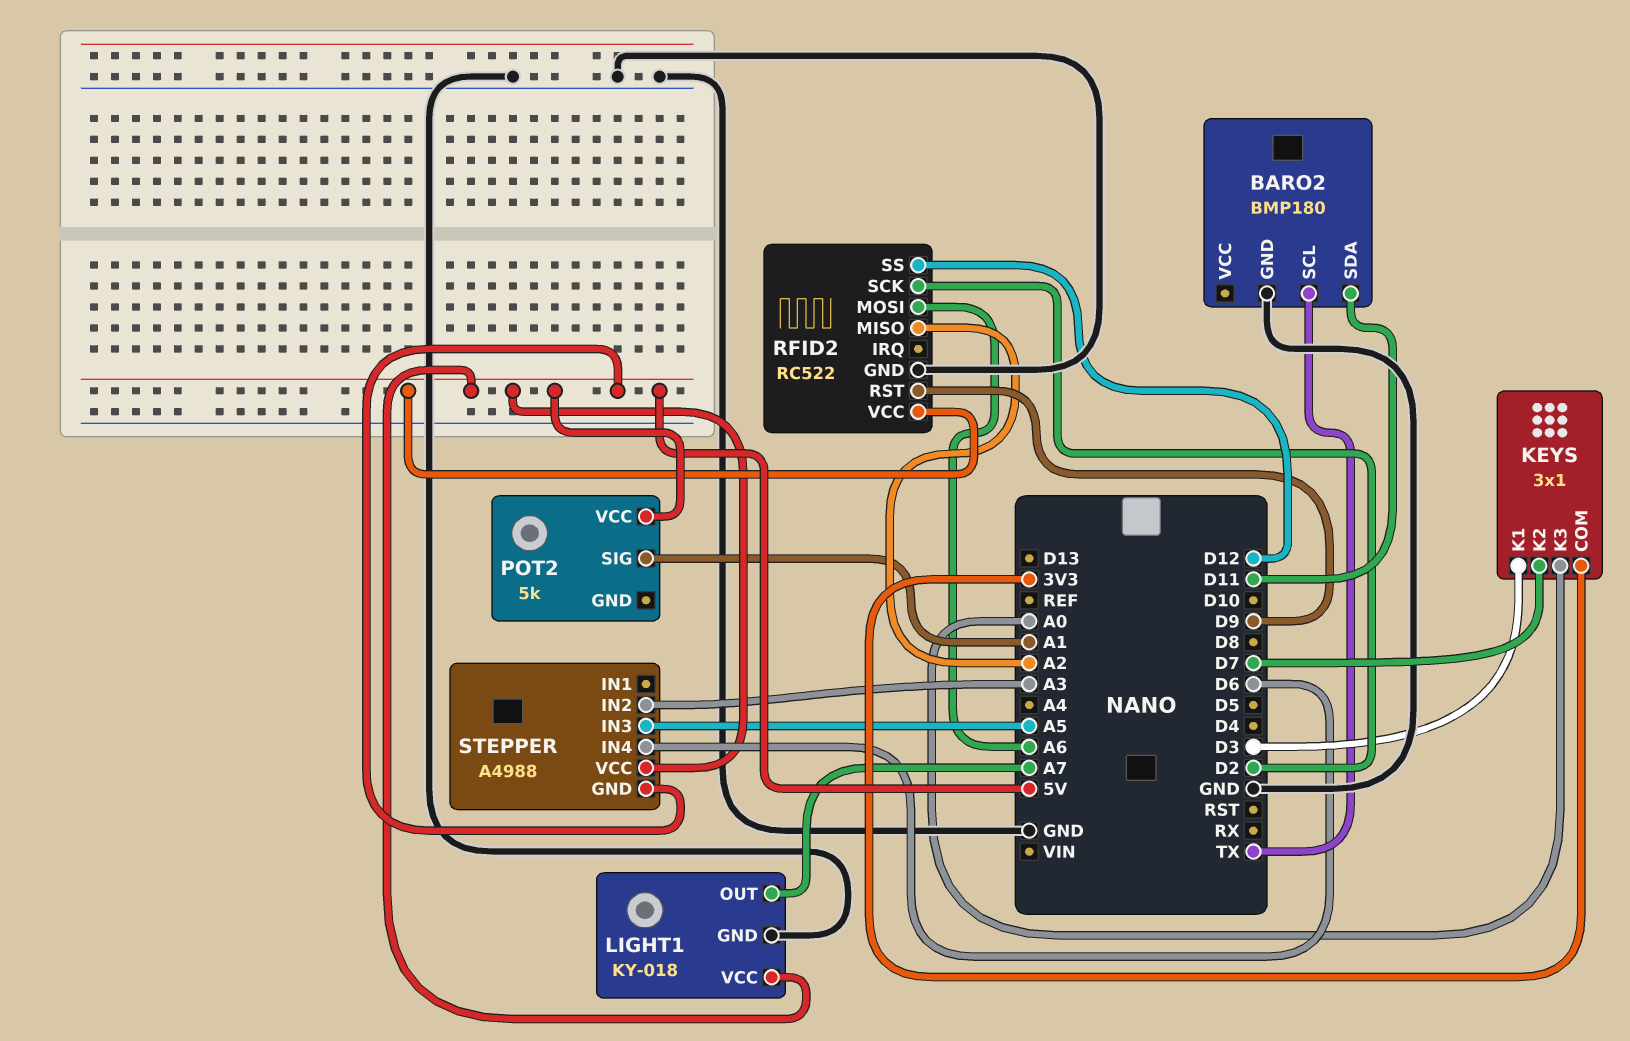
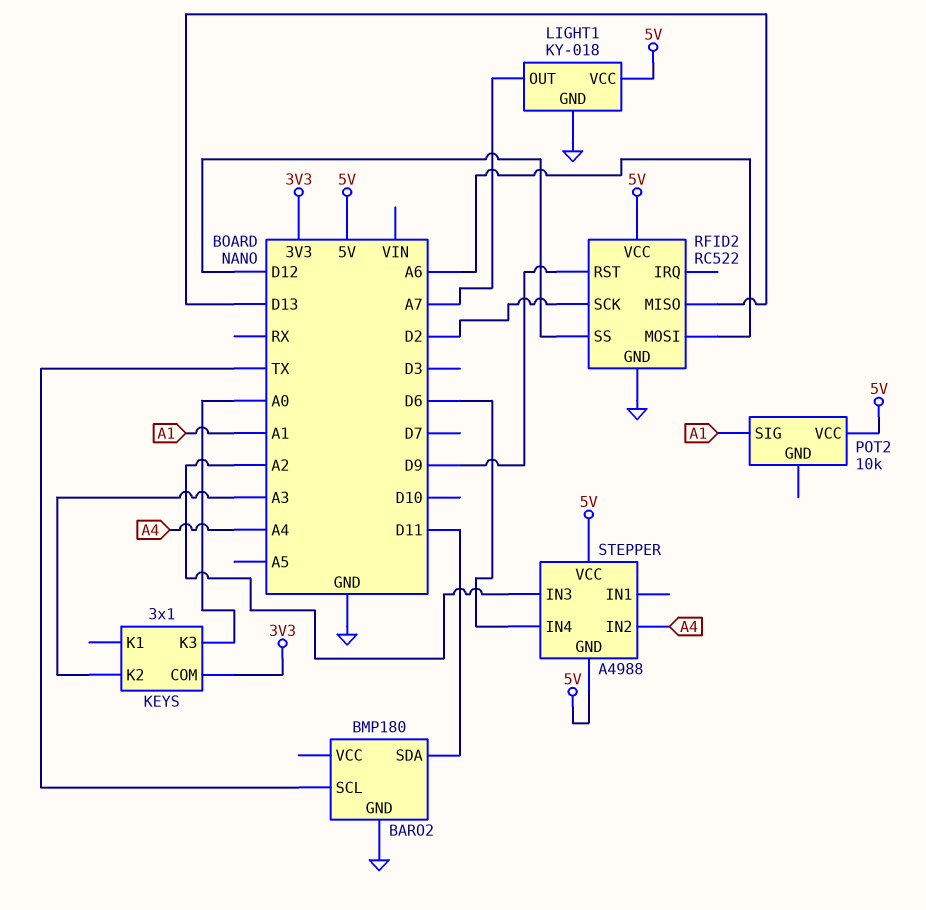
KEYS pin K1: D3 -> none
KEYS pin K2: D7 -> A3
POT2: 5k -> 10k
RFID2 pin MISO: A2 -> D13
STEPPER pin IN2: A3 -> A4
STEPPER pin IN3: A5 -> A2

